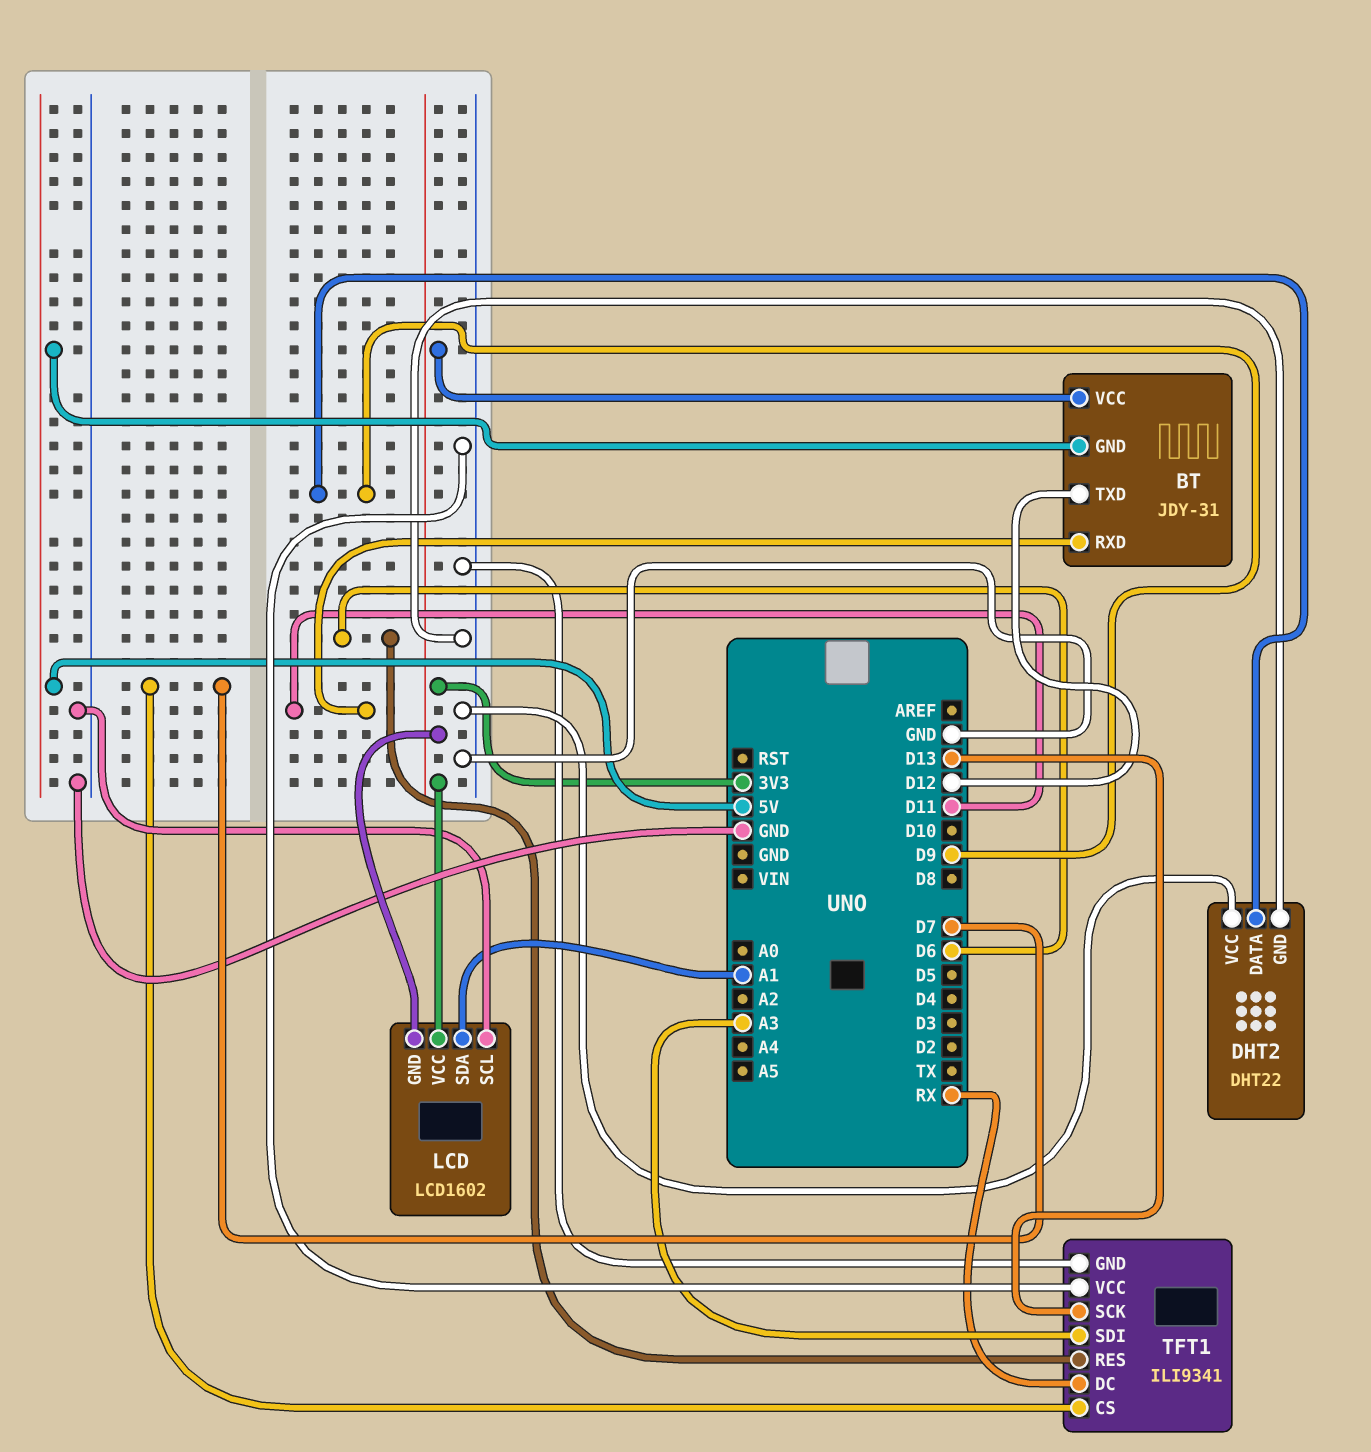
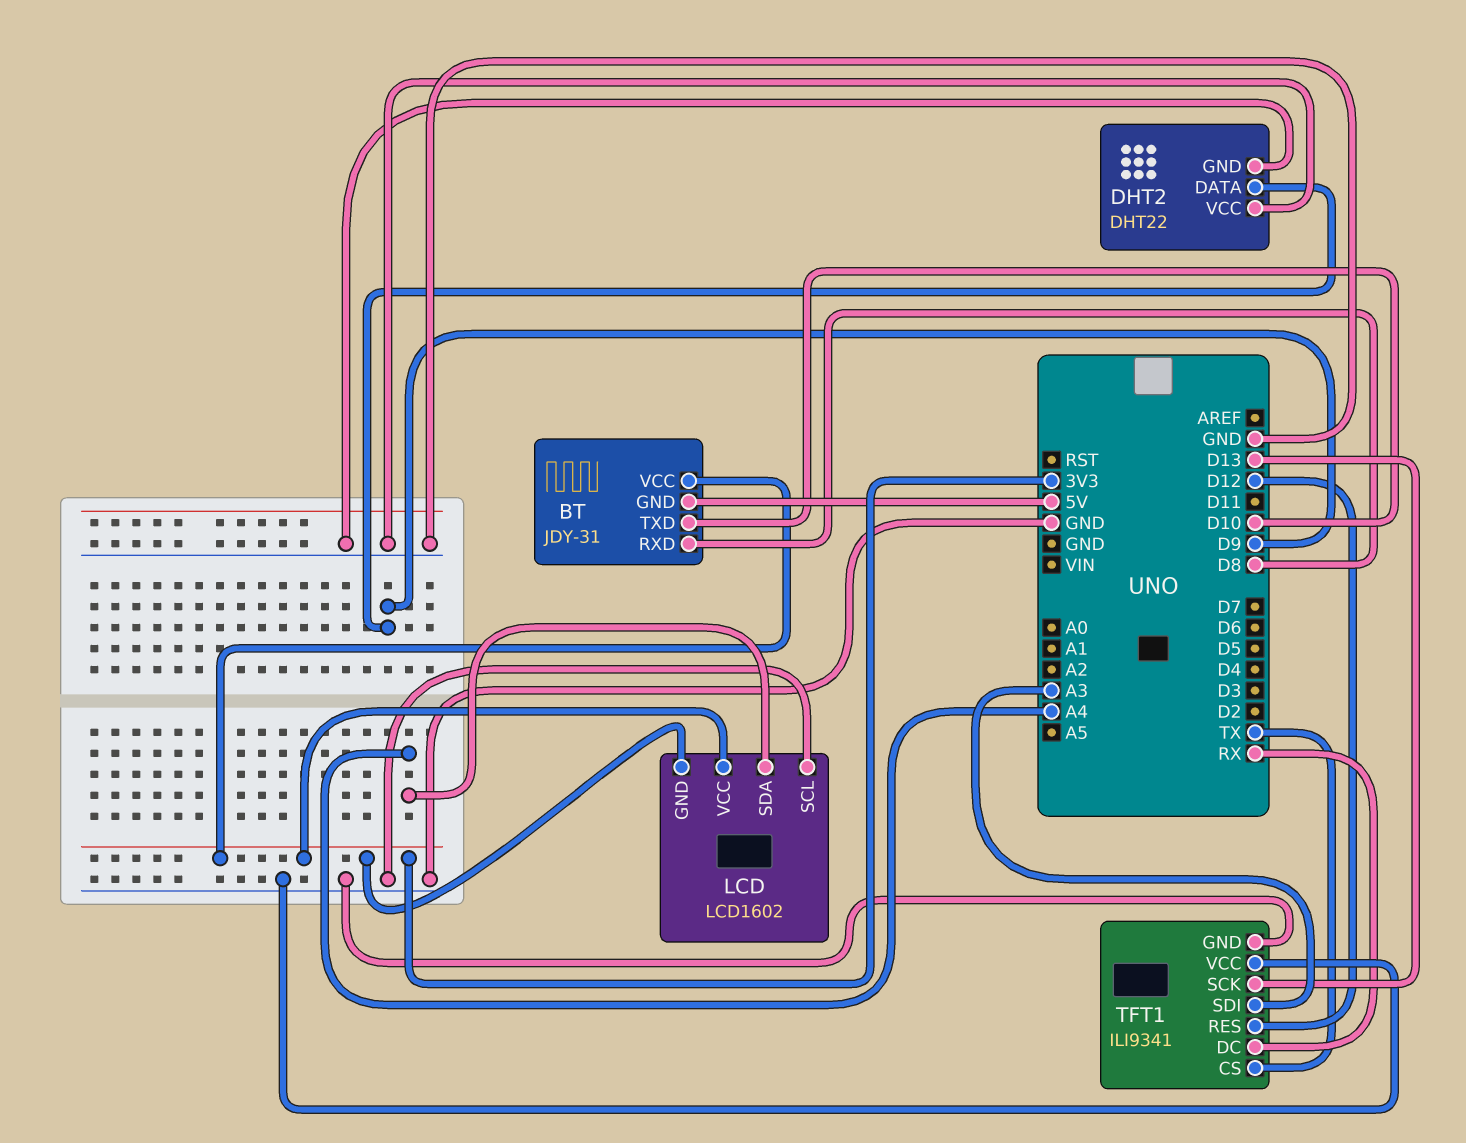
BT pin RXD: D11 -> D8
BT pin TXD: D12 -> D10
LCD pin SDA: A1 -> A4
TFT1 pin CS: D7 -> TX
TFT1 pin RES: D6 -> D12

